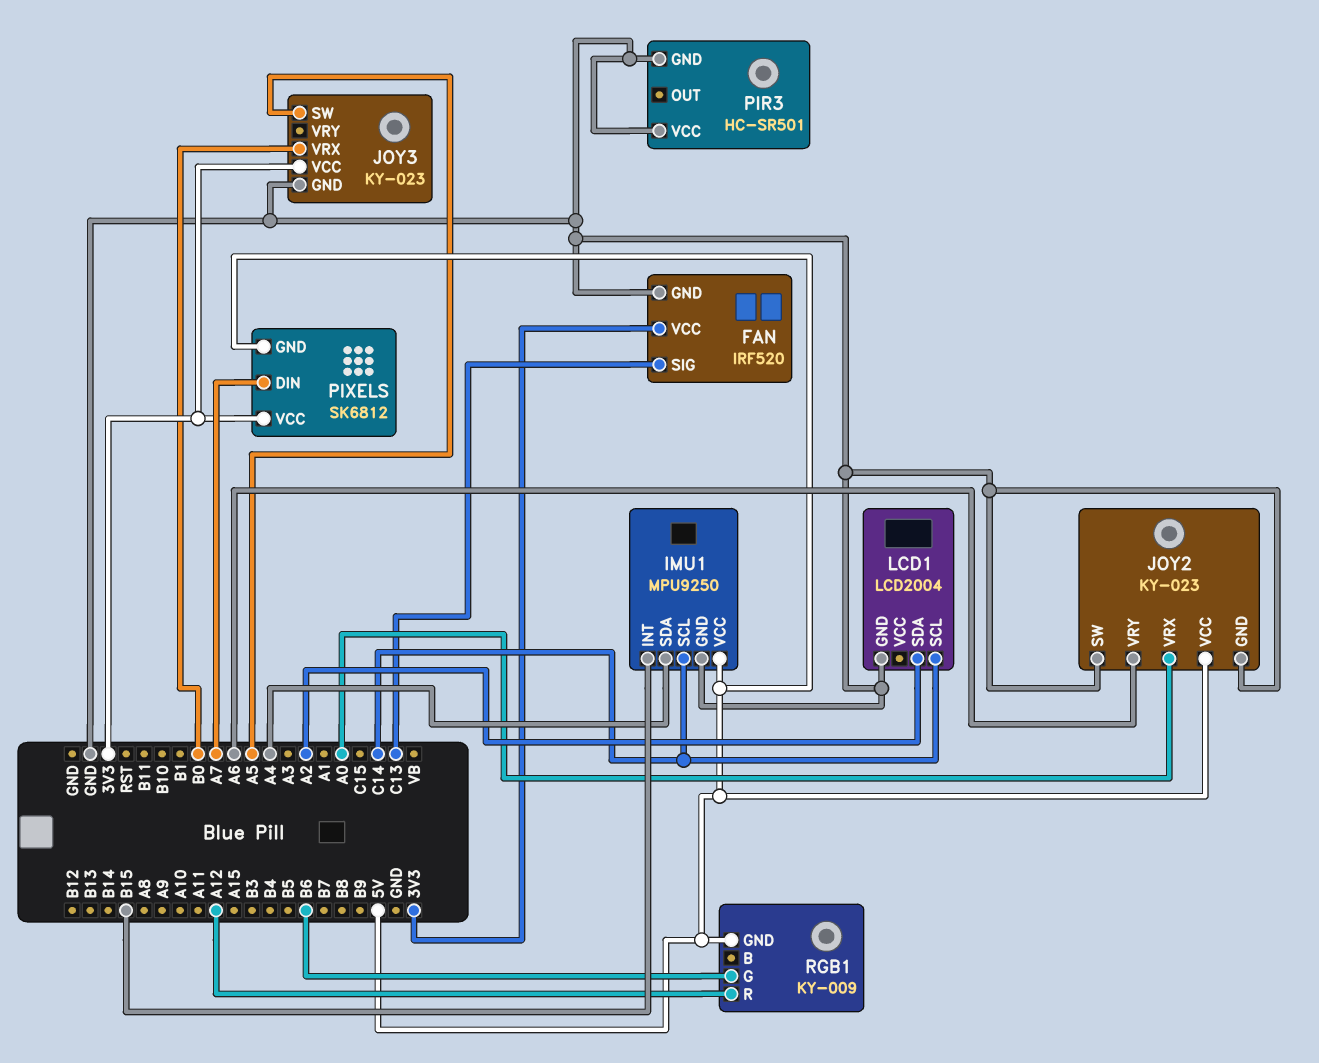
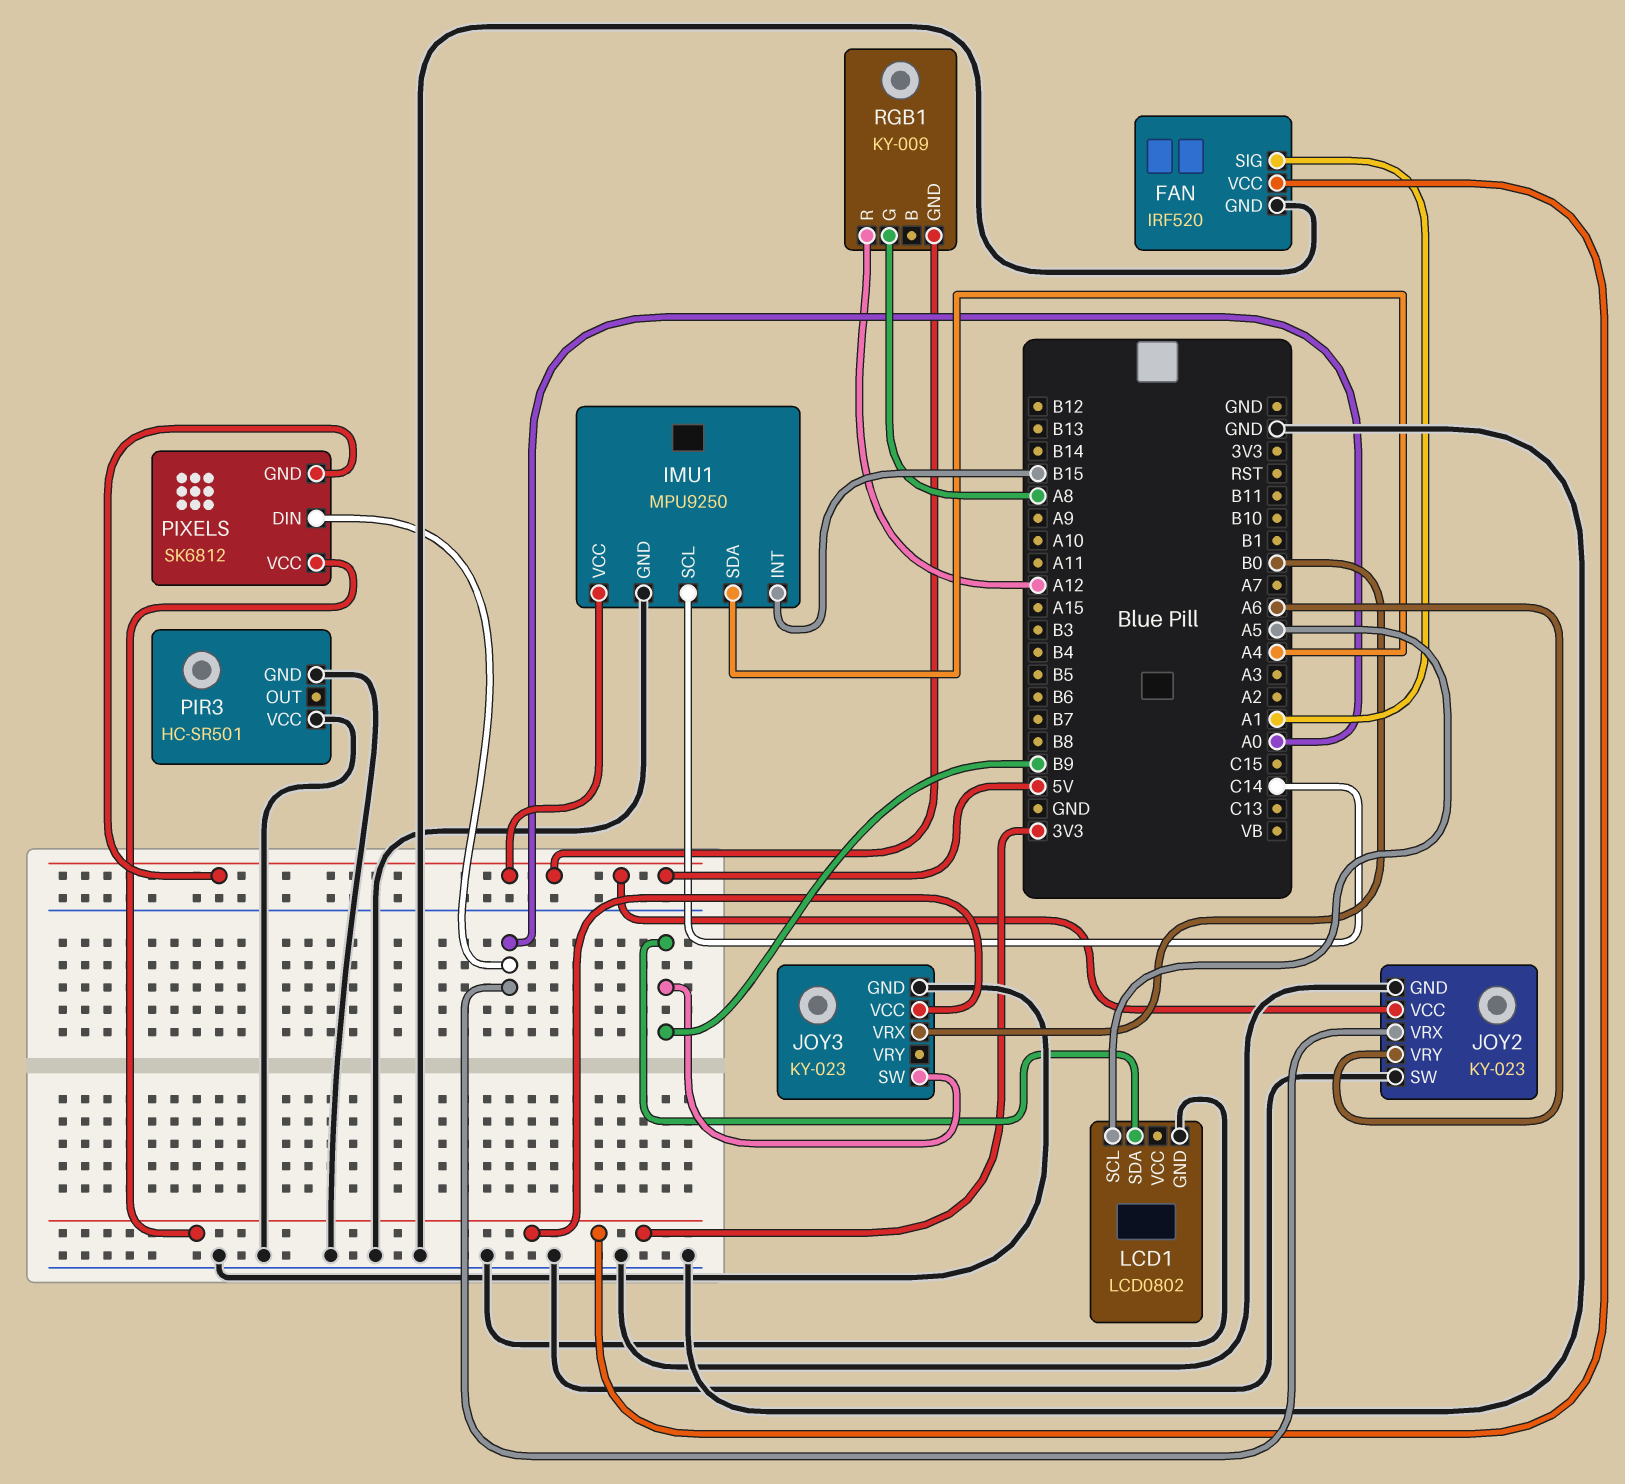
FAN pin SIG: C13 -> A1
JOY3 pin SW: A5 -> B9
LCD1: LCD2004 -> LCD0802
LCD1 pin SCL: C14 -> A5
LCD1 pin SDA: A2 -> B9
PIXELS pin DIN: A7 -> A0
RGB1 pin G: B6 -> A8

